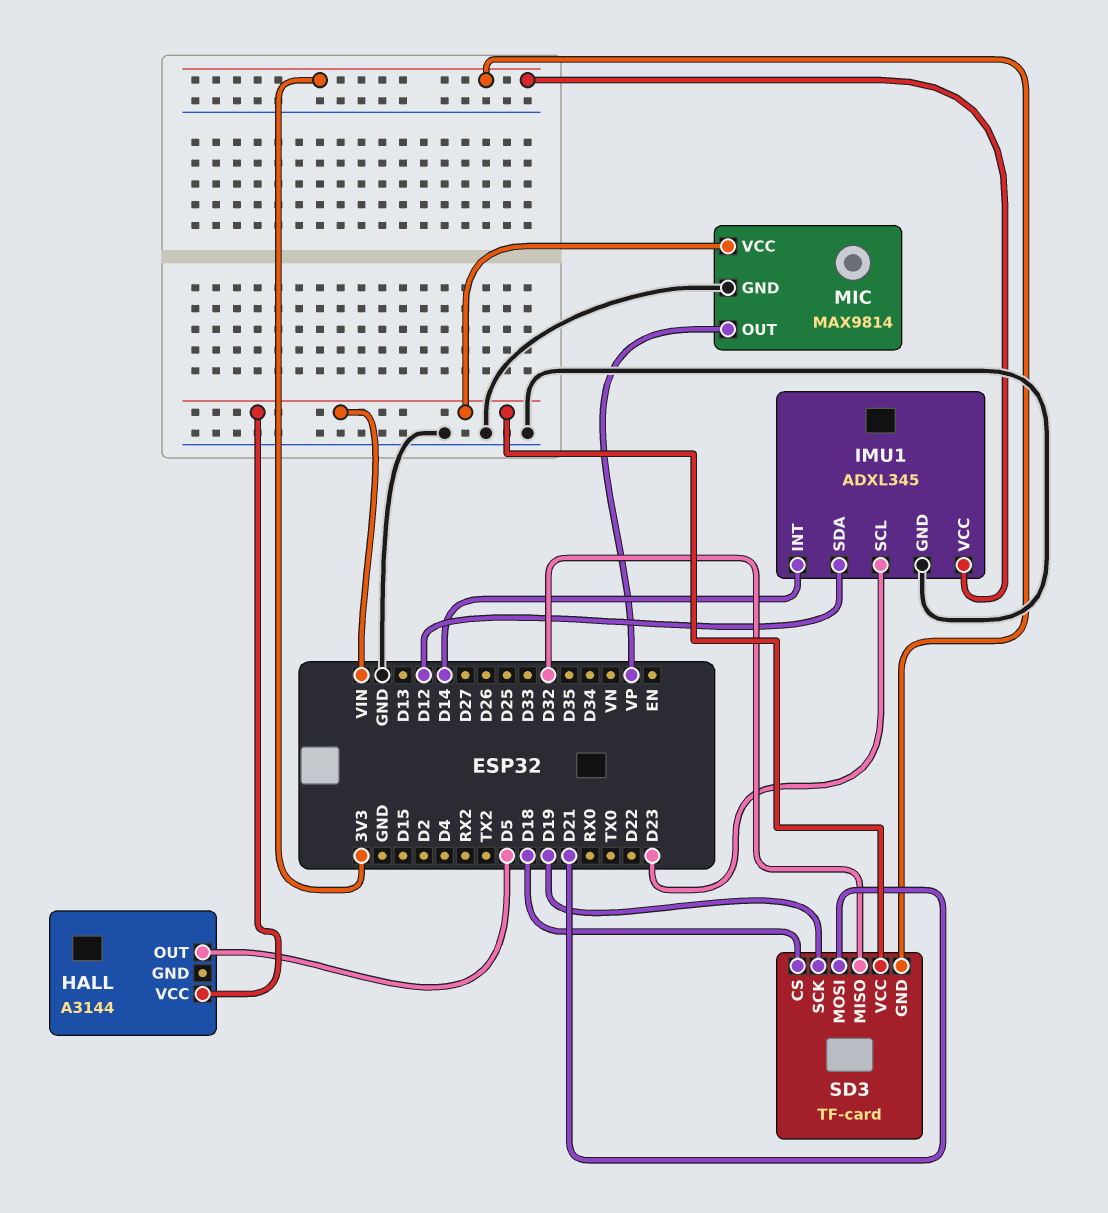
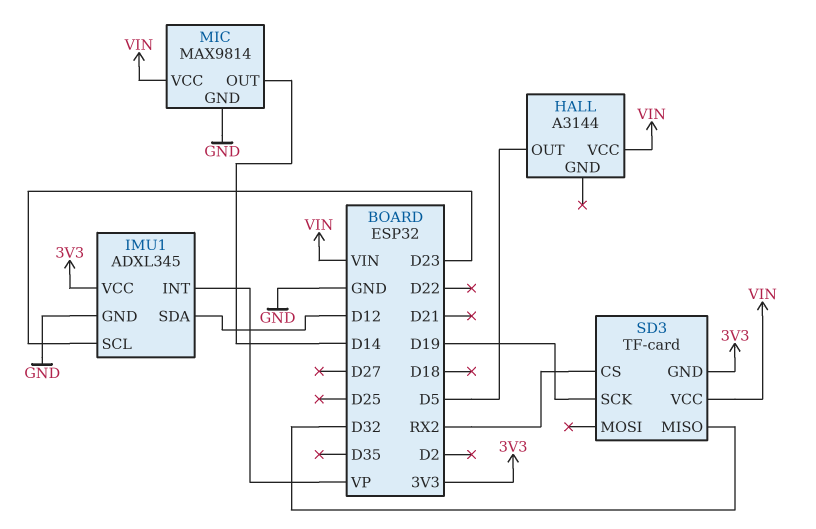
IMU1 pin INT: D14 -> VP
MIC pin OUT: VP -> D14
SD3 pin CS: D18 -> RX2
SD3 pin MOSI: D21 -> none

